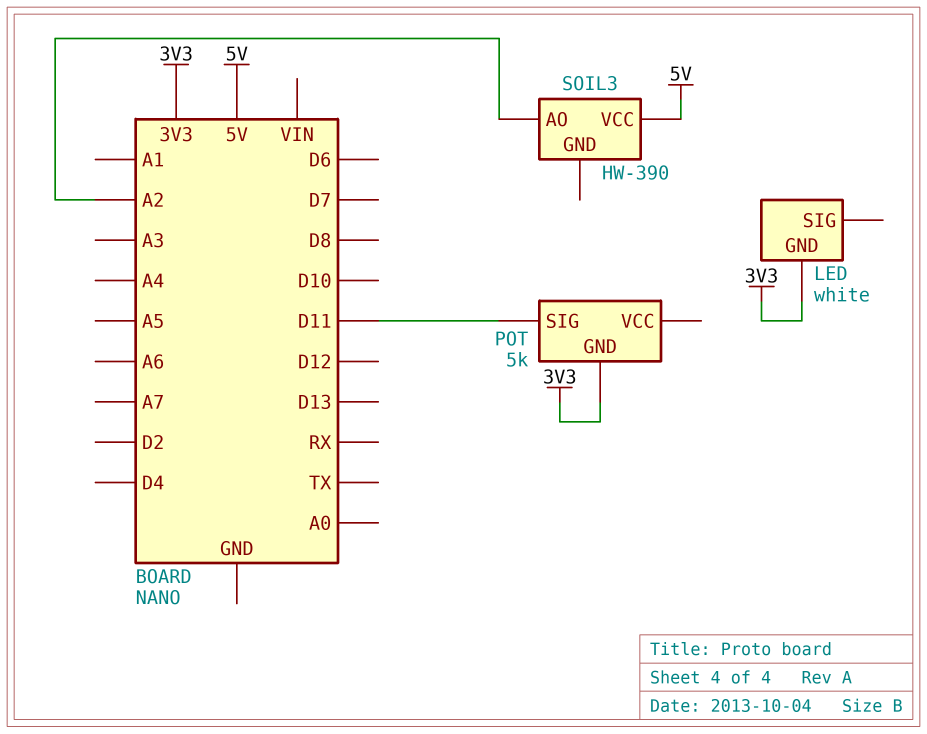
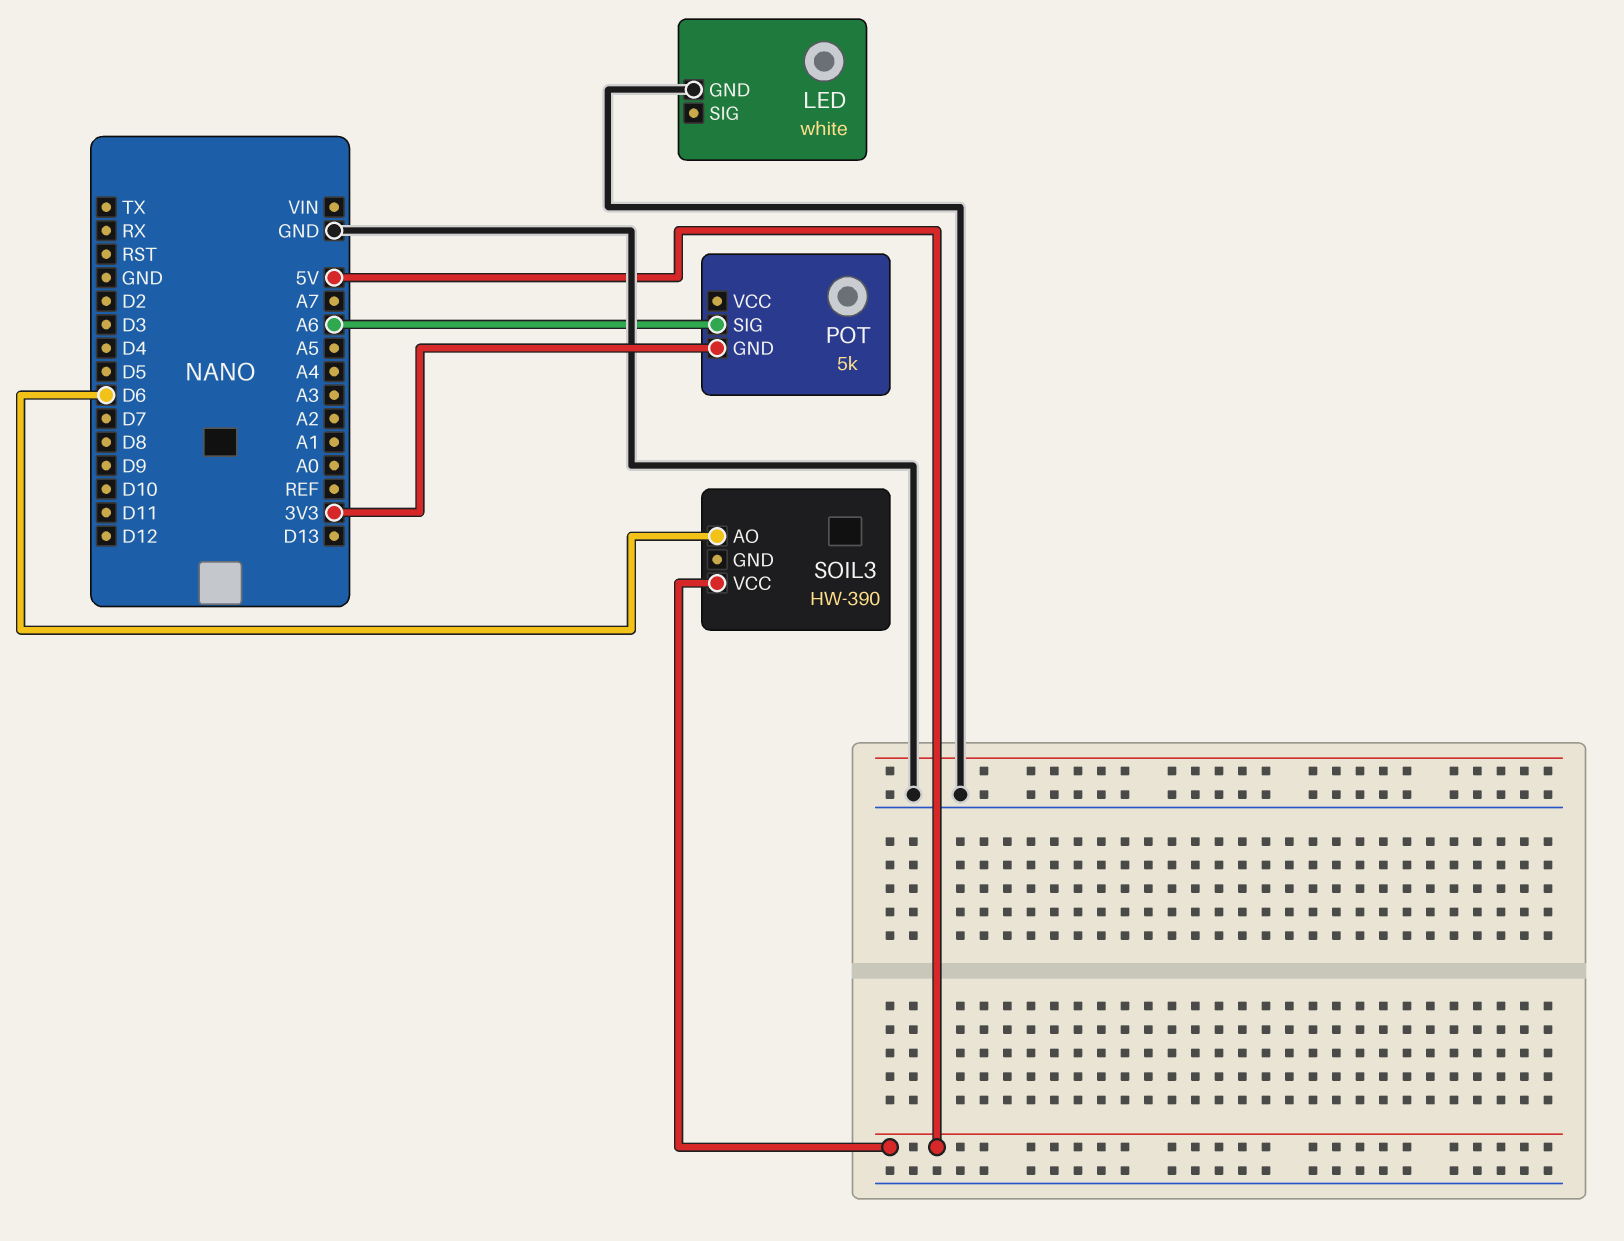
LED pin GND: 3V3 -> GND
POT pin SIG: D11 -> A6
SOIL3 pin AO: A2 -> D6

